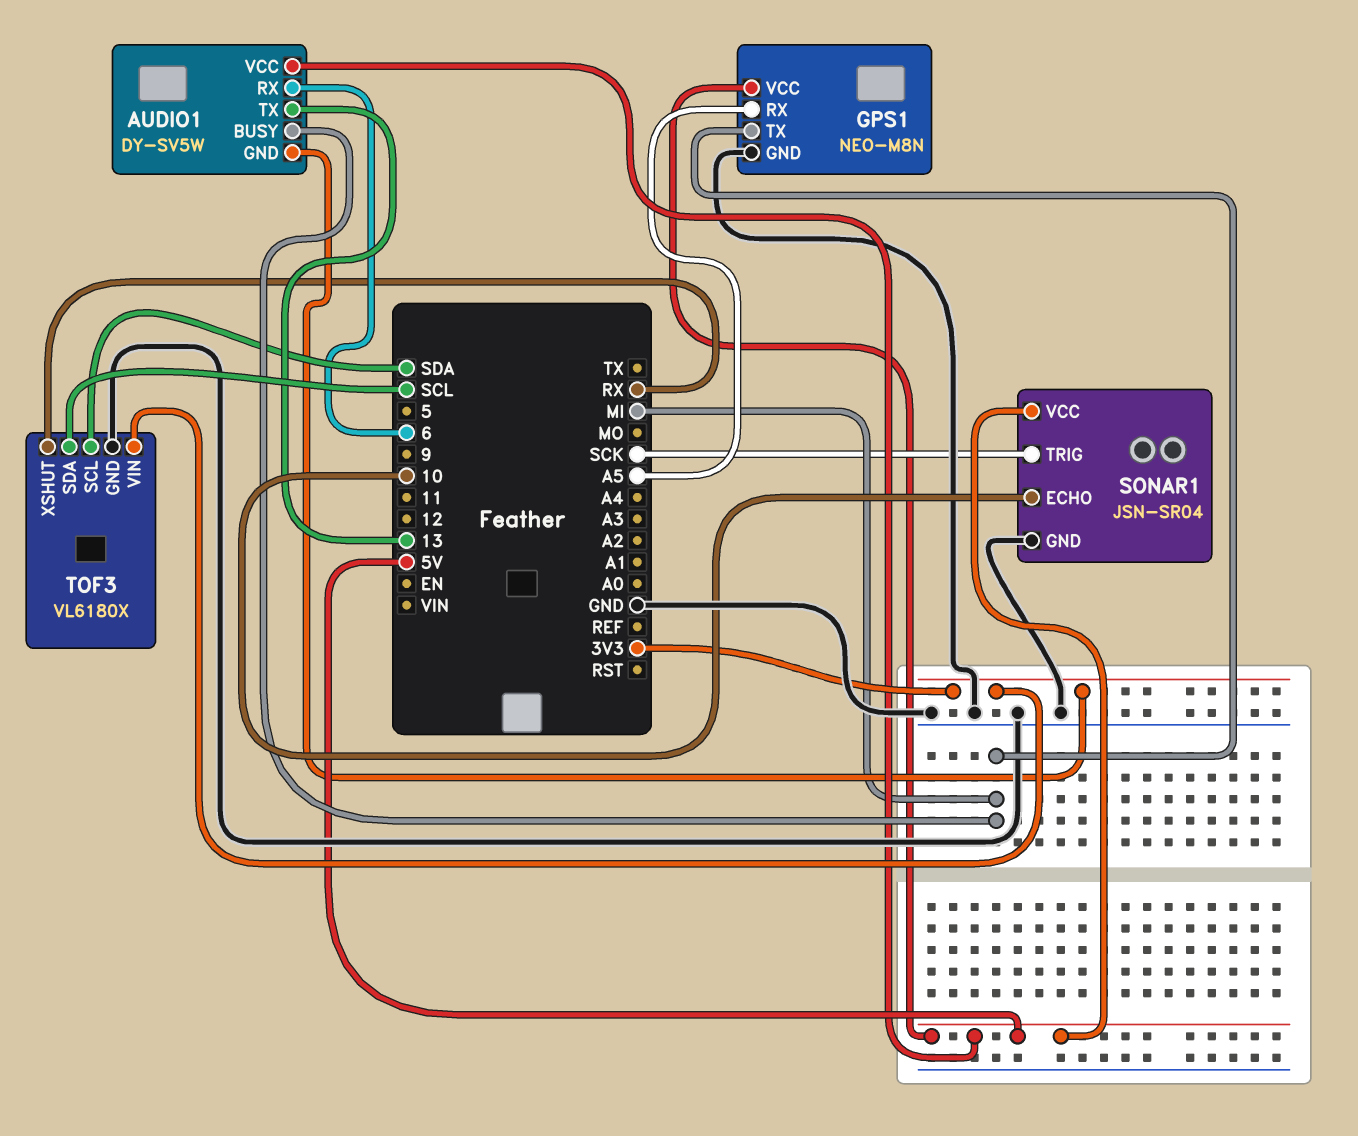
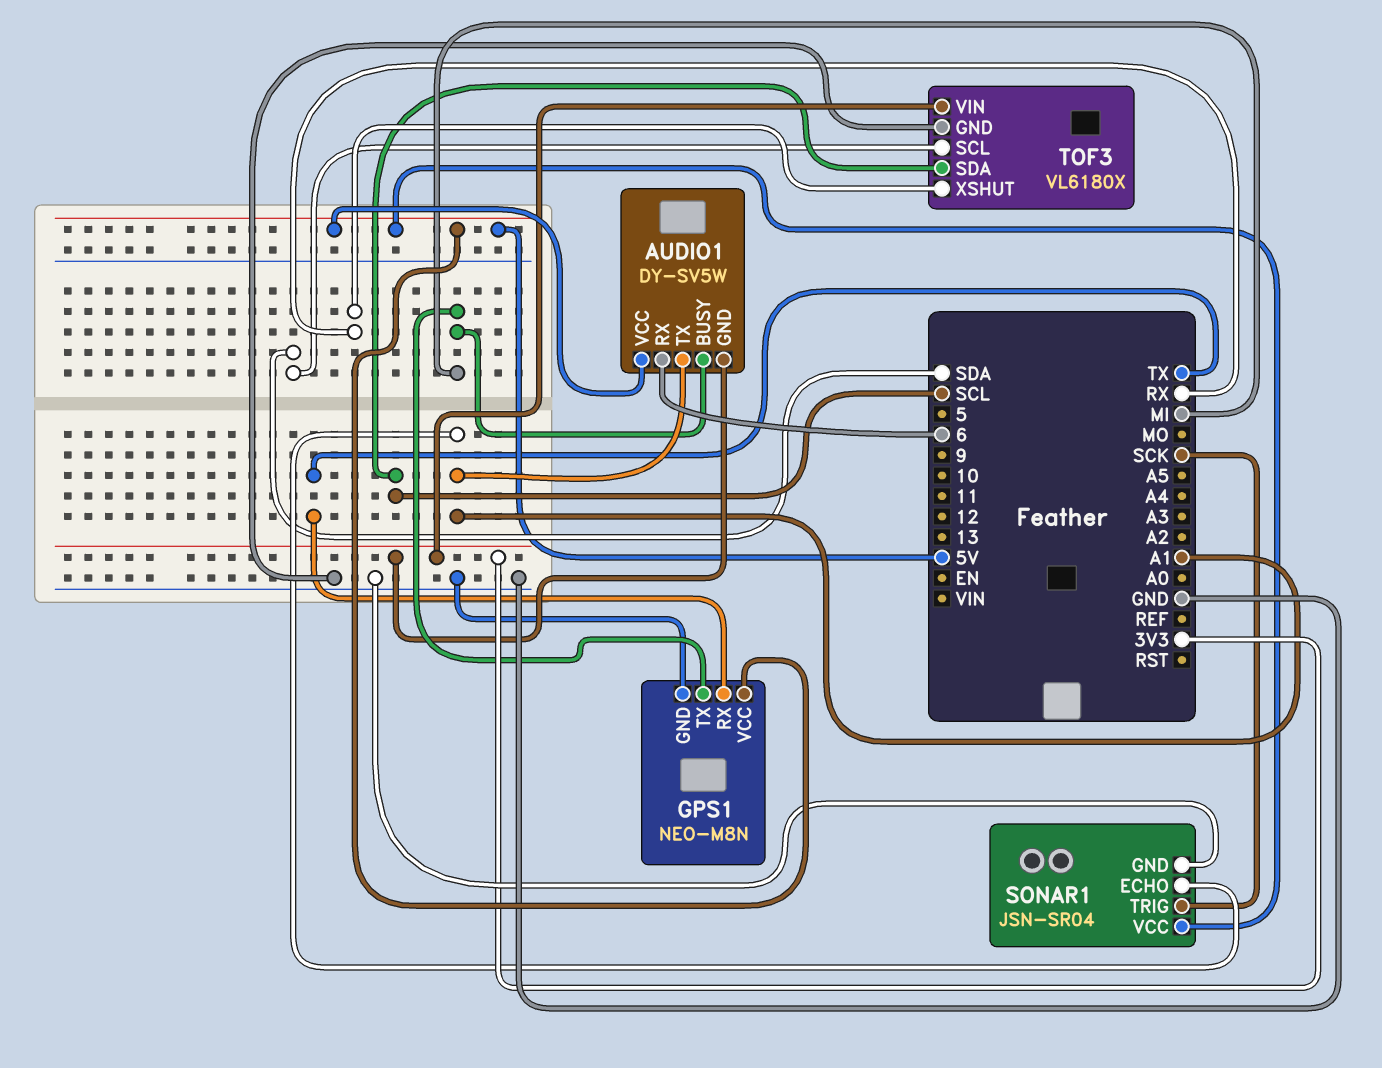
AUDIO1 pin TX: 13 -> A1
GPS1 pin RX: A5 -> TX
SONAR1 pin ECHO: 10 -> A1

